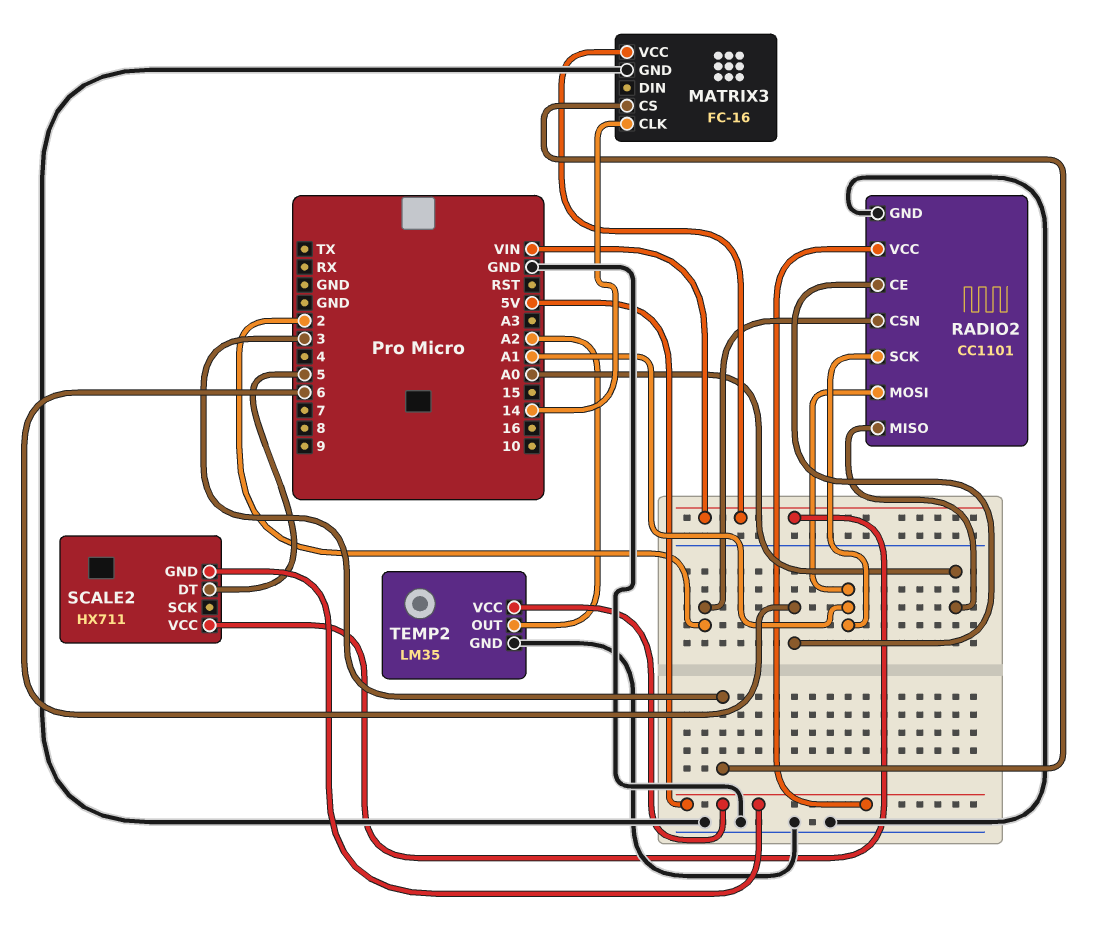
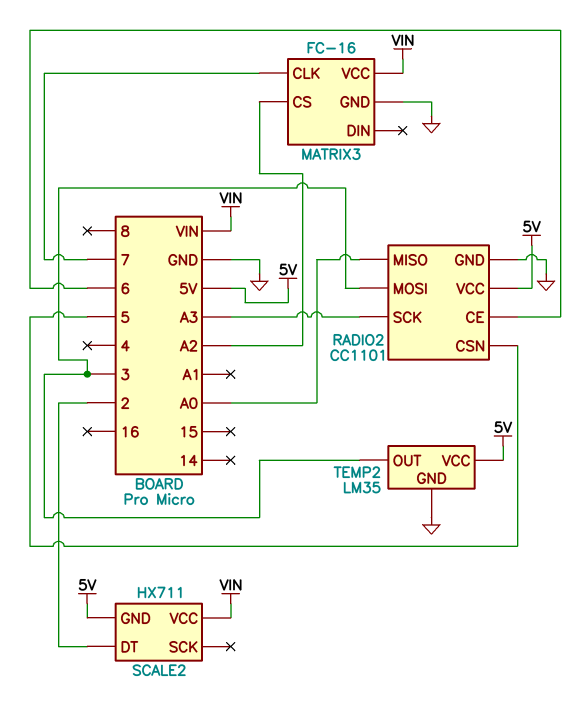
MATRIX3 pin CLK: 14 -> 7
MATRIX3 pin CS: 3 -> A2
RADIO2 pin CSN: 2 -> 5
RADIO2 pin MOSI: A1 -> 3
RADIO2 pin SCK: A1 -> A3
SCALE2 pin DT: 5 -> 2
TEMP2 pin OUT: A2 -> 3

